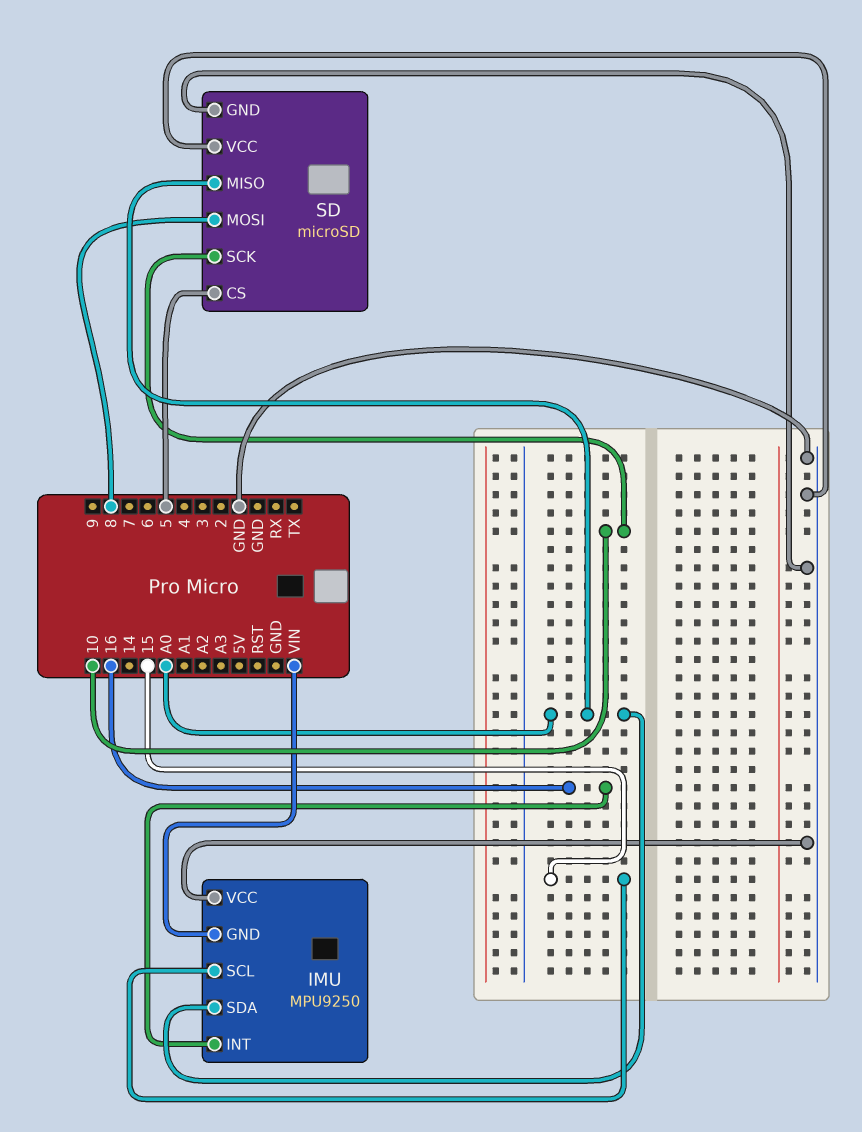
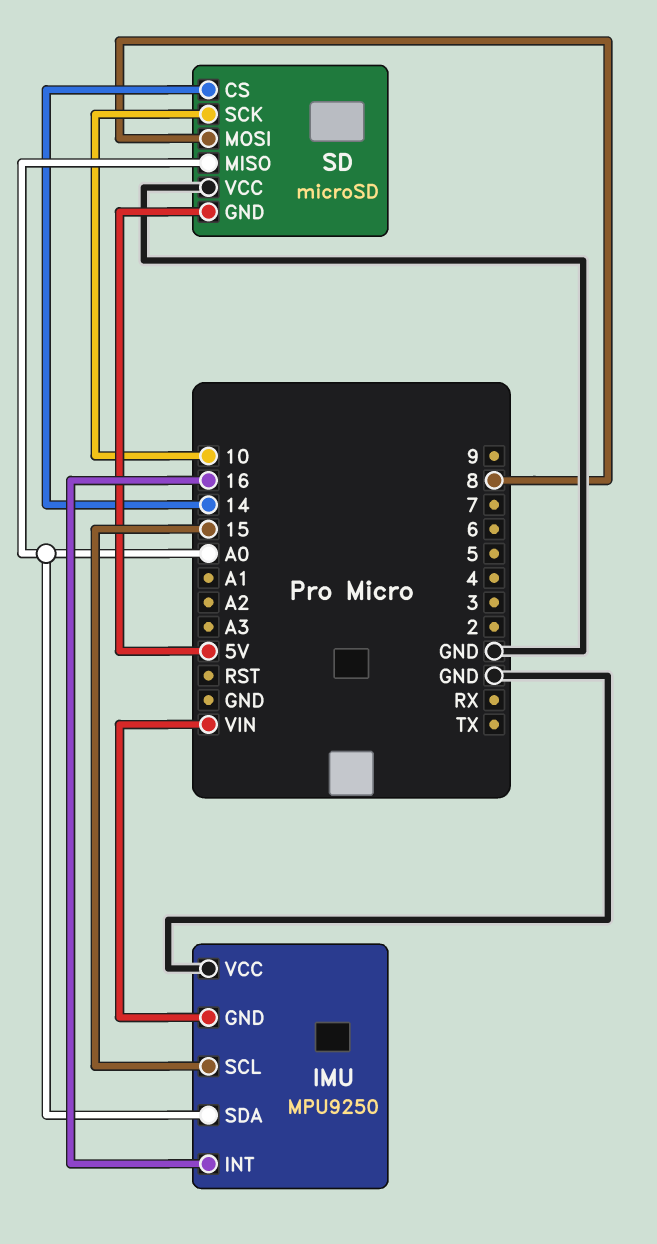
SD pin CS: 5 -> 14
SD pin GND: GND -> 5V

